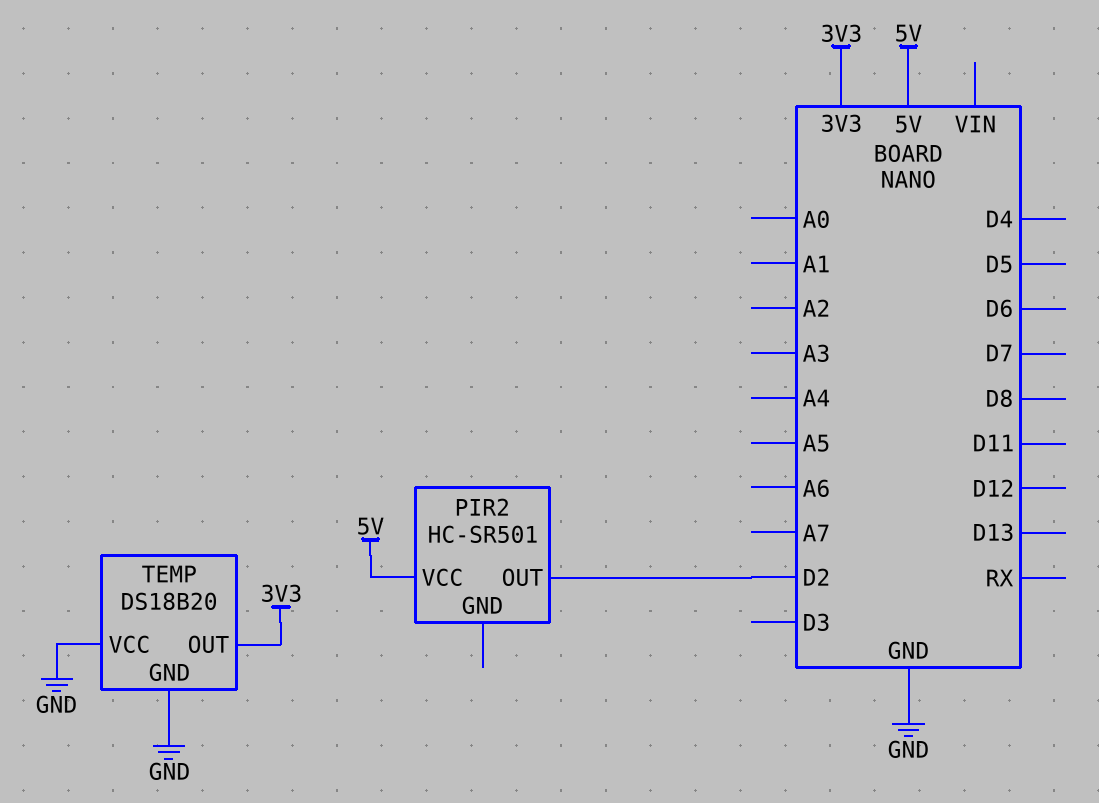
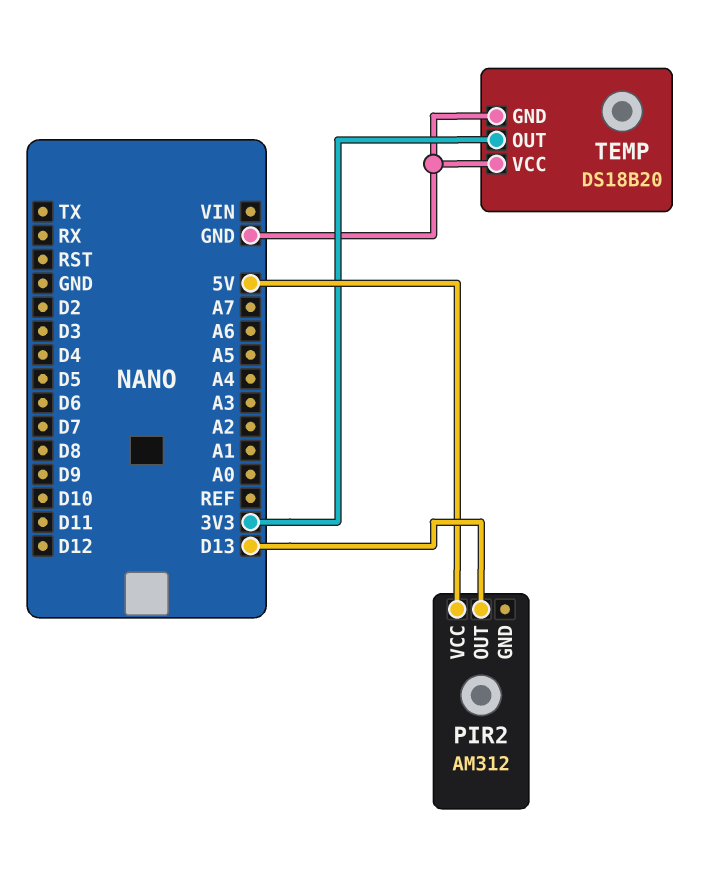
PIR2: HC-SR501 -> AM312
PIR2 pin OUT: D2 -> D13

